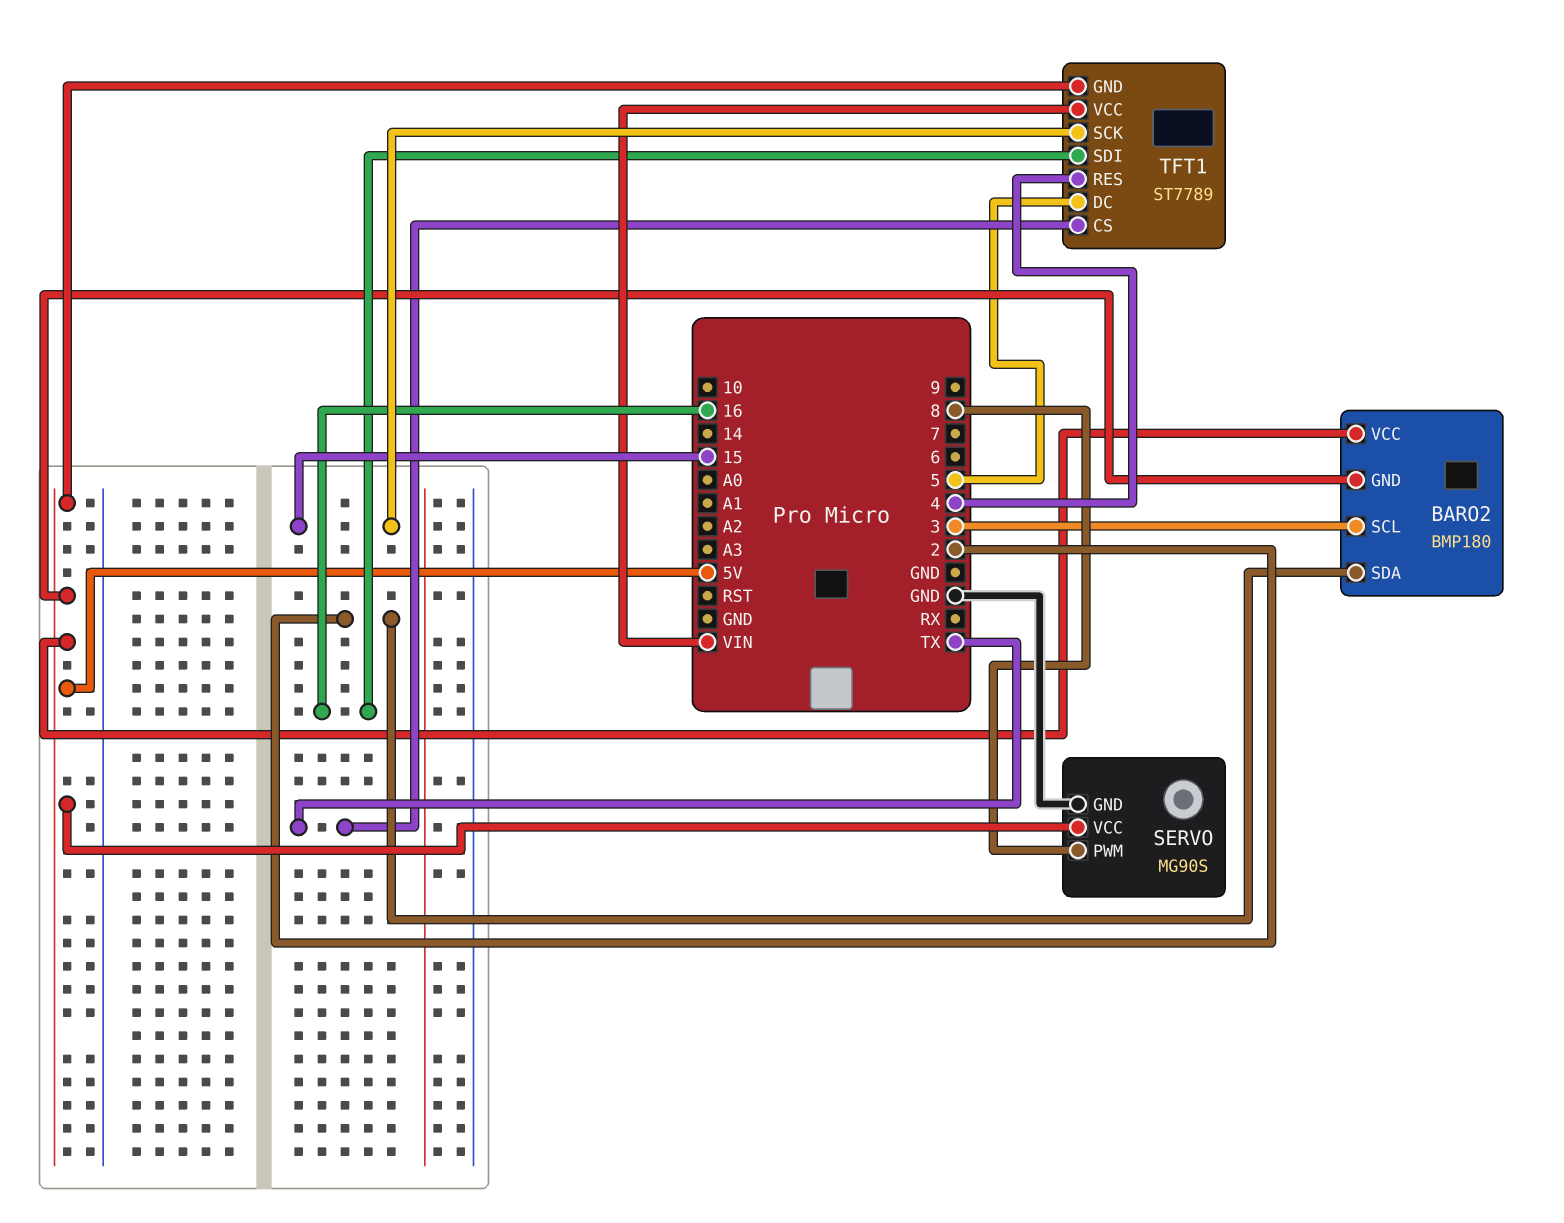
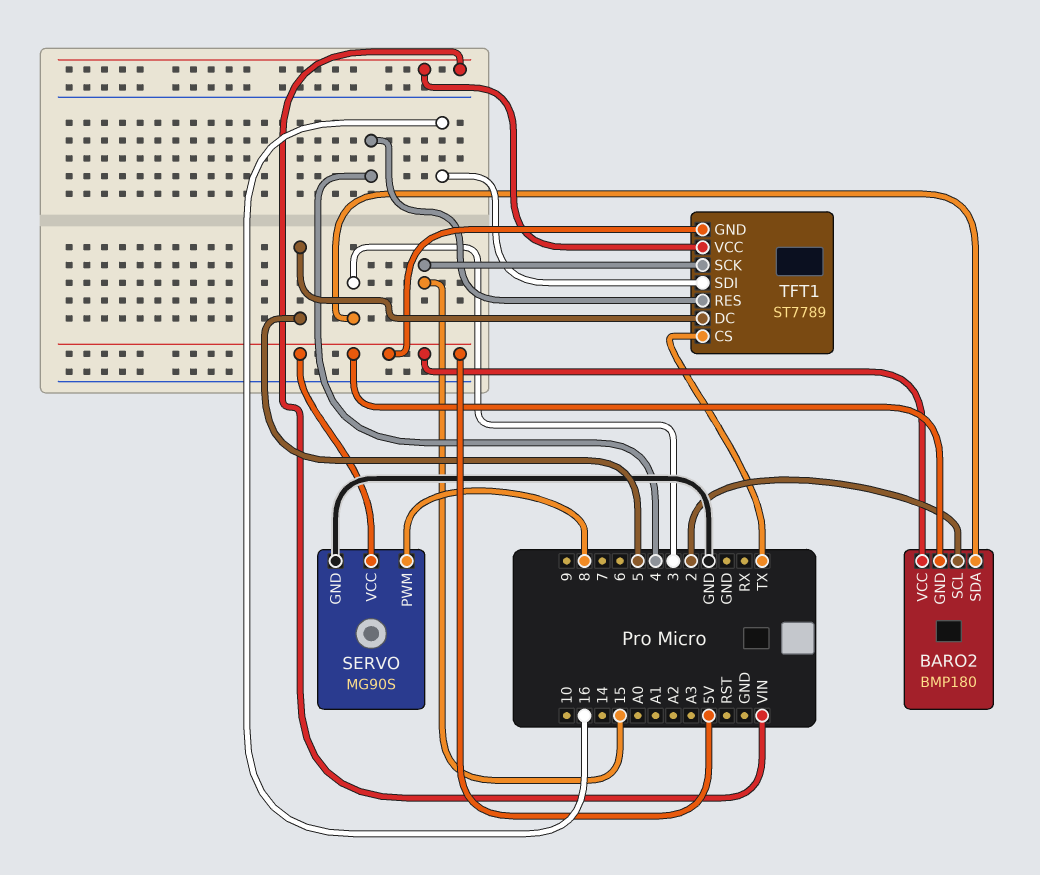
BARO2 pin SCL: 3 -> 2
BARO2 pin SDA: 2 -> 3

